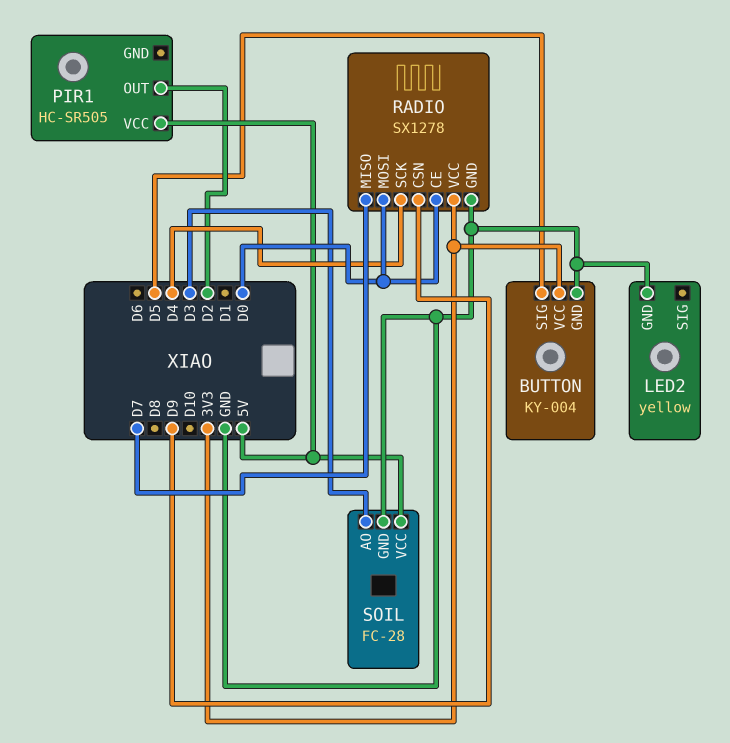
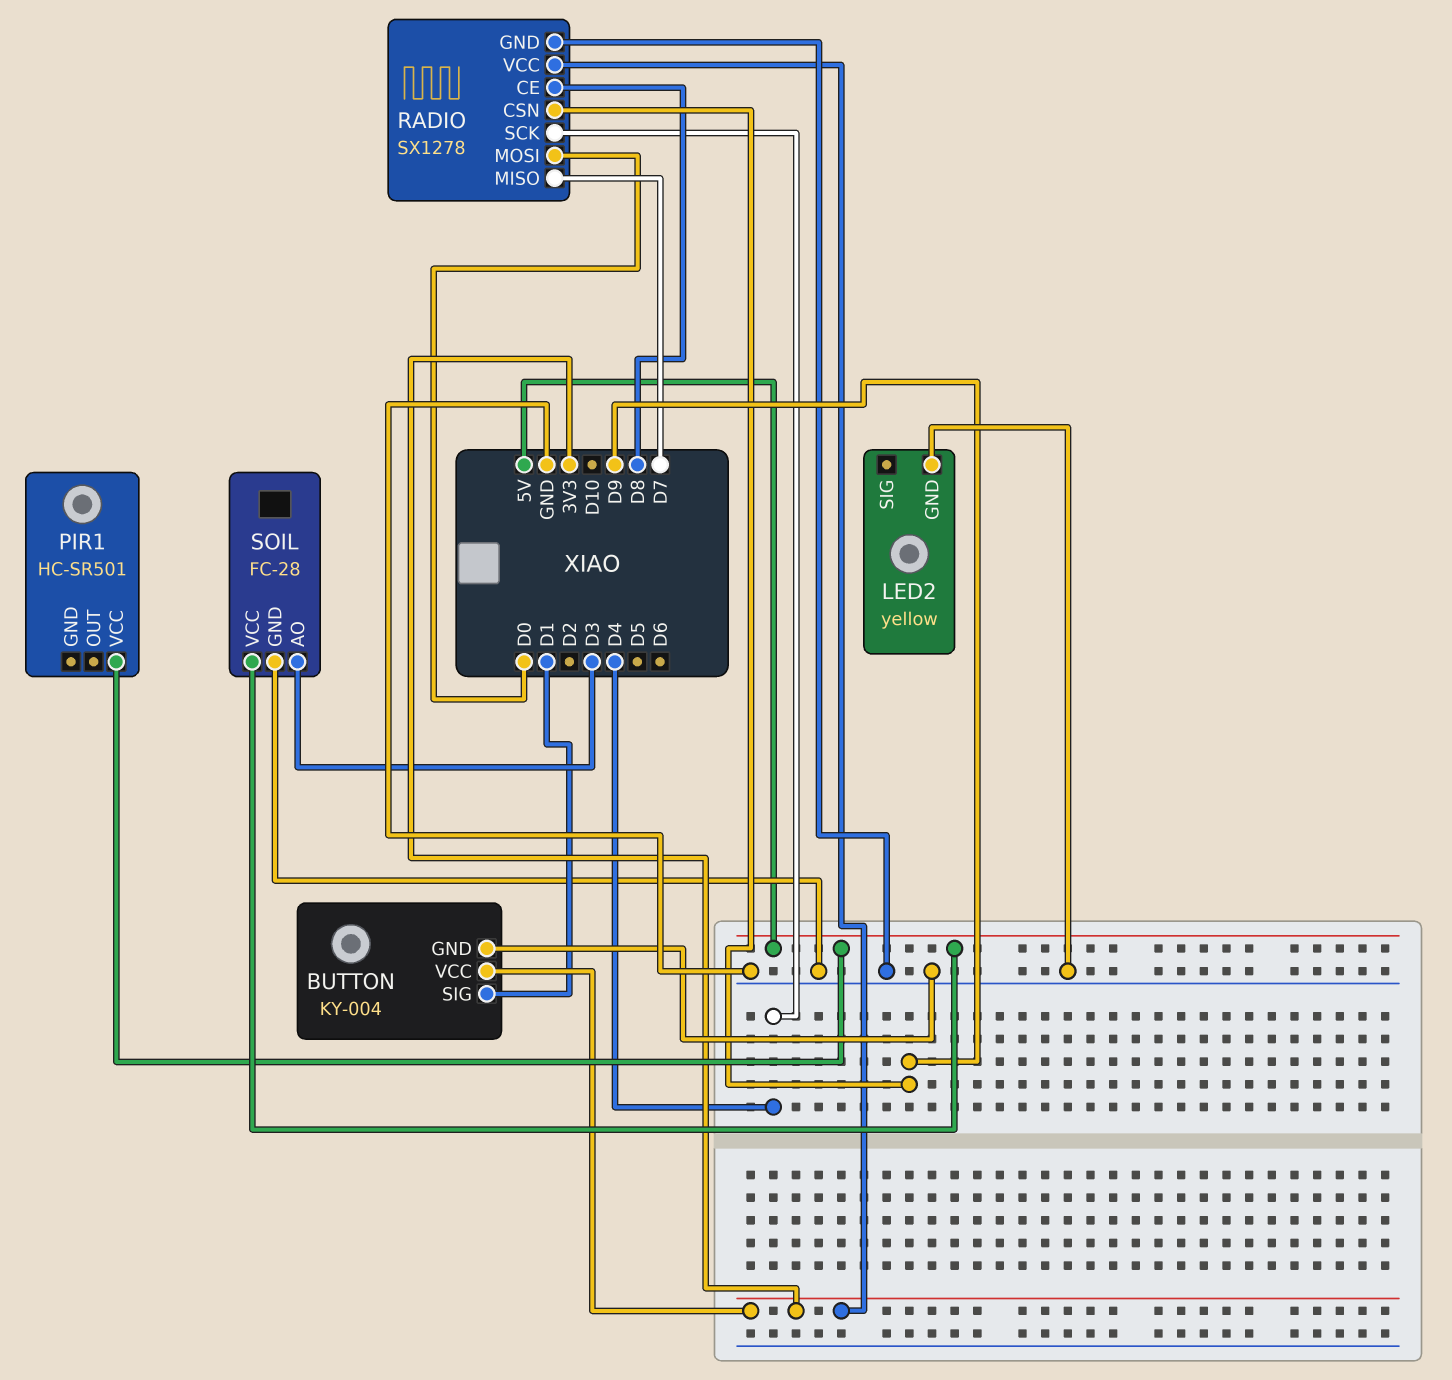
BUTTON pin SIG: D5 -> D1
PIR1: HC-SR505 -> HC-SR501
PIR1 pin OUT: D2 -> none
RADIO pin CE: D0 -> D8

